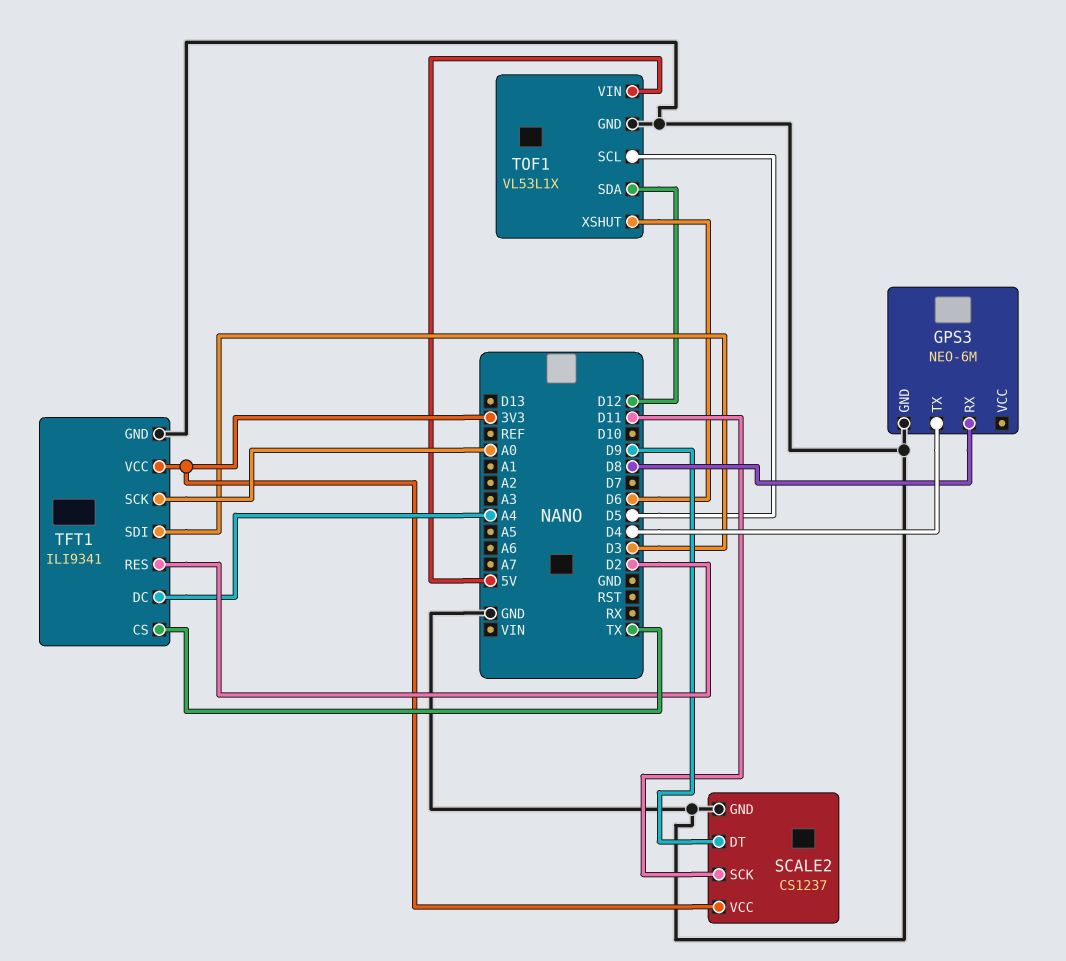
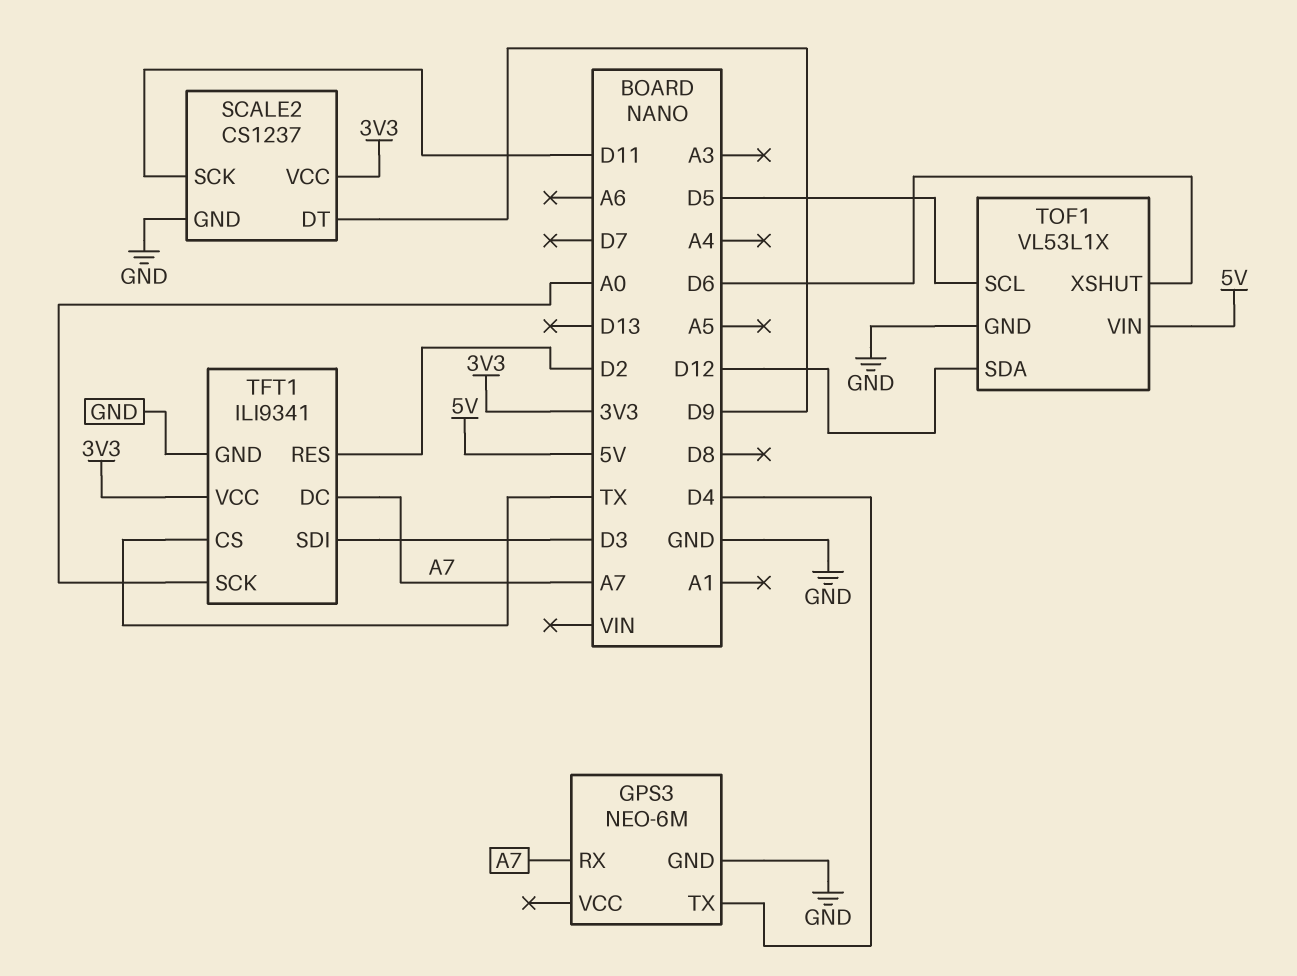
GPS3 pin RX: D8 -> A7
TFT1 pin DC: A4 -> A7

